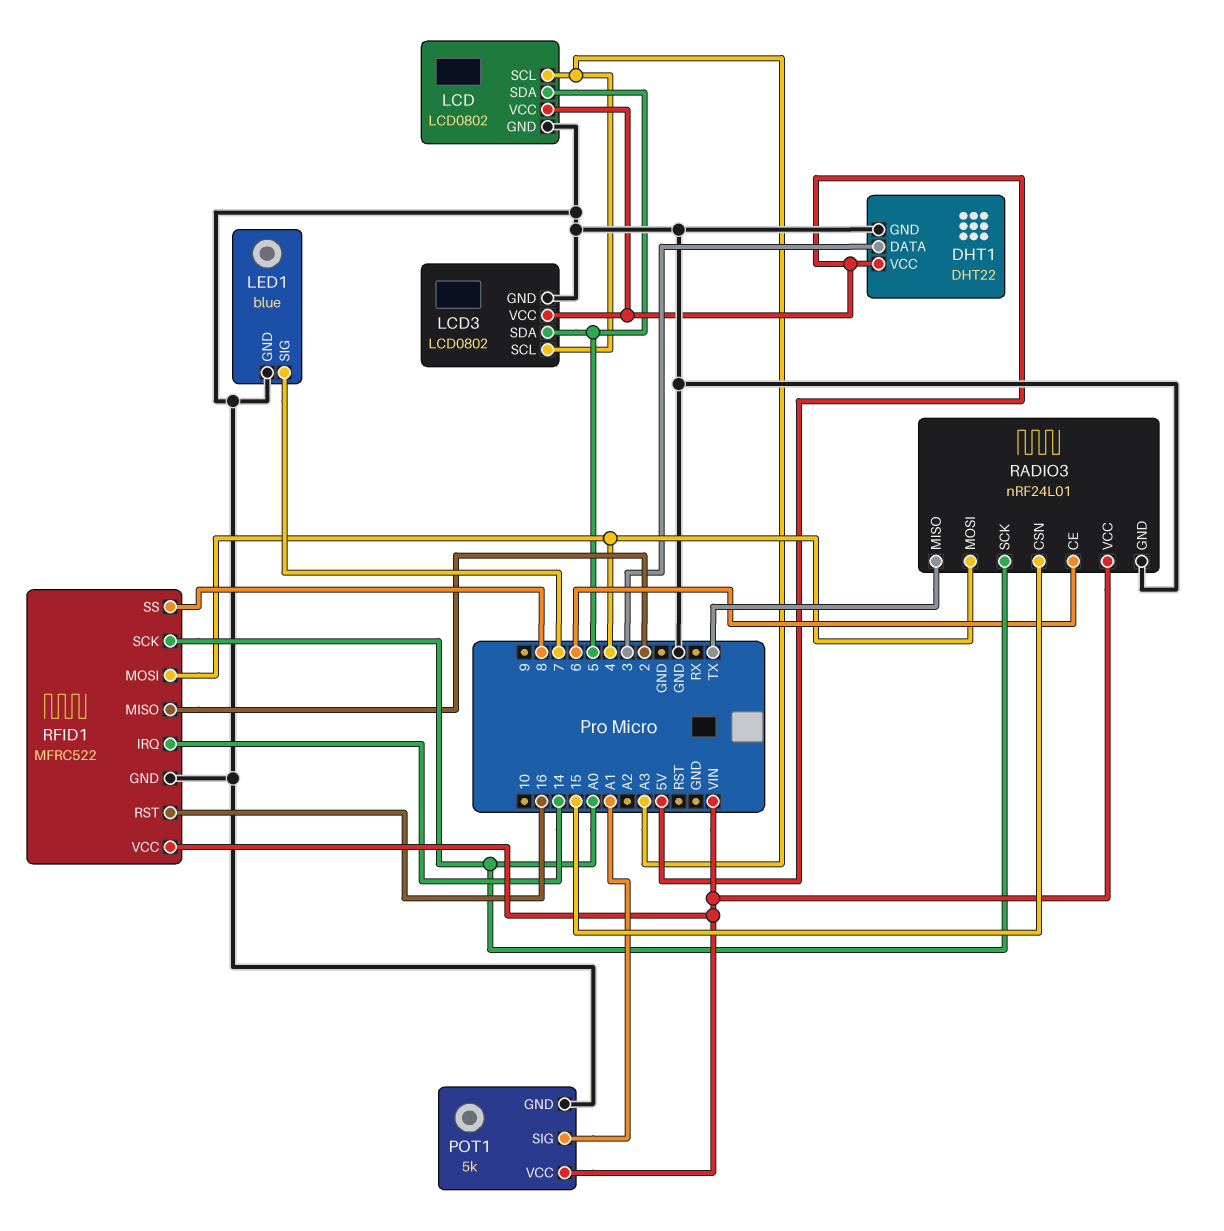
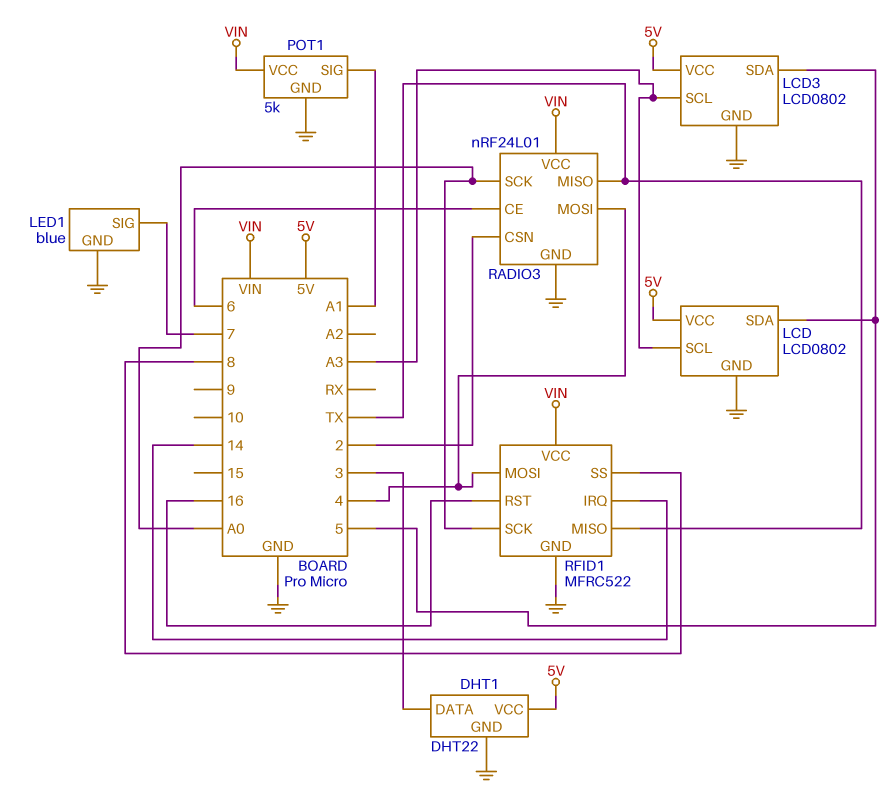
RADIO3 pin CSN: 15 -> 2
RFID1 pin MISO: 2 -> TX

